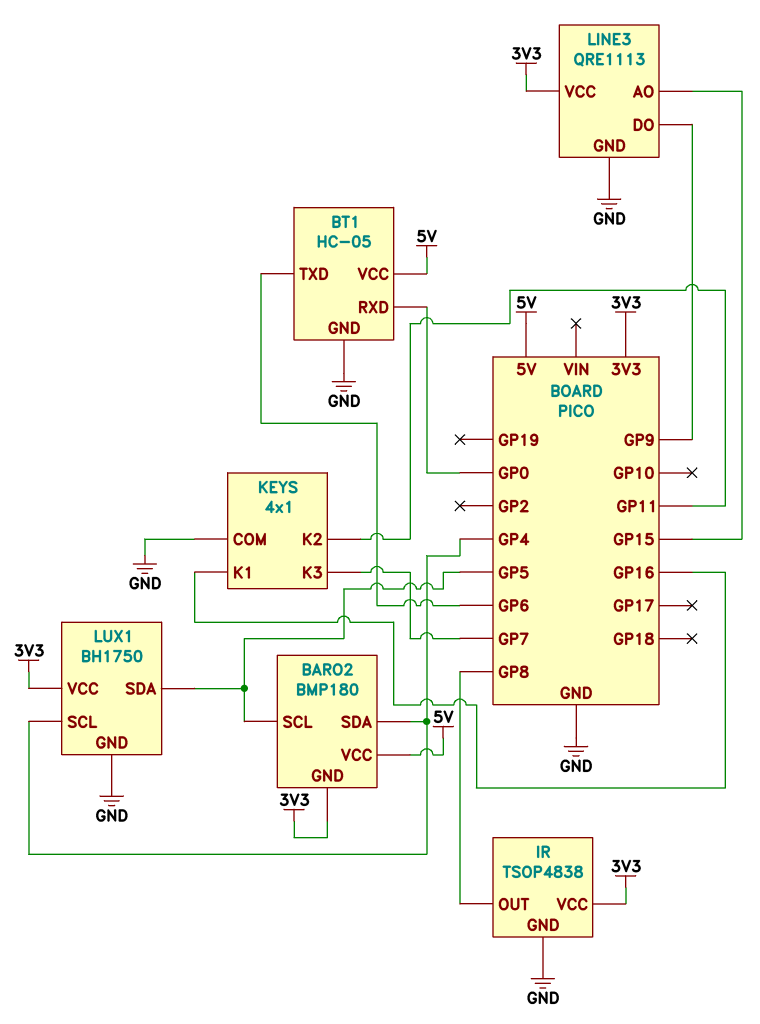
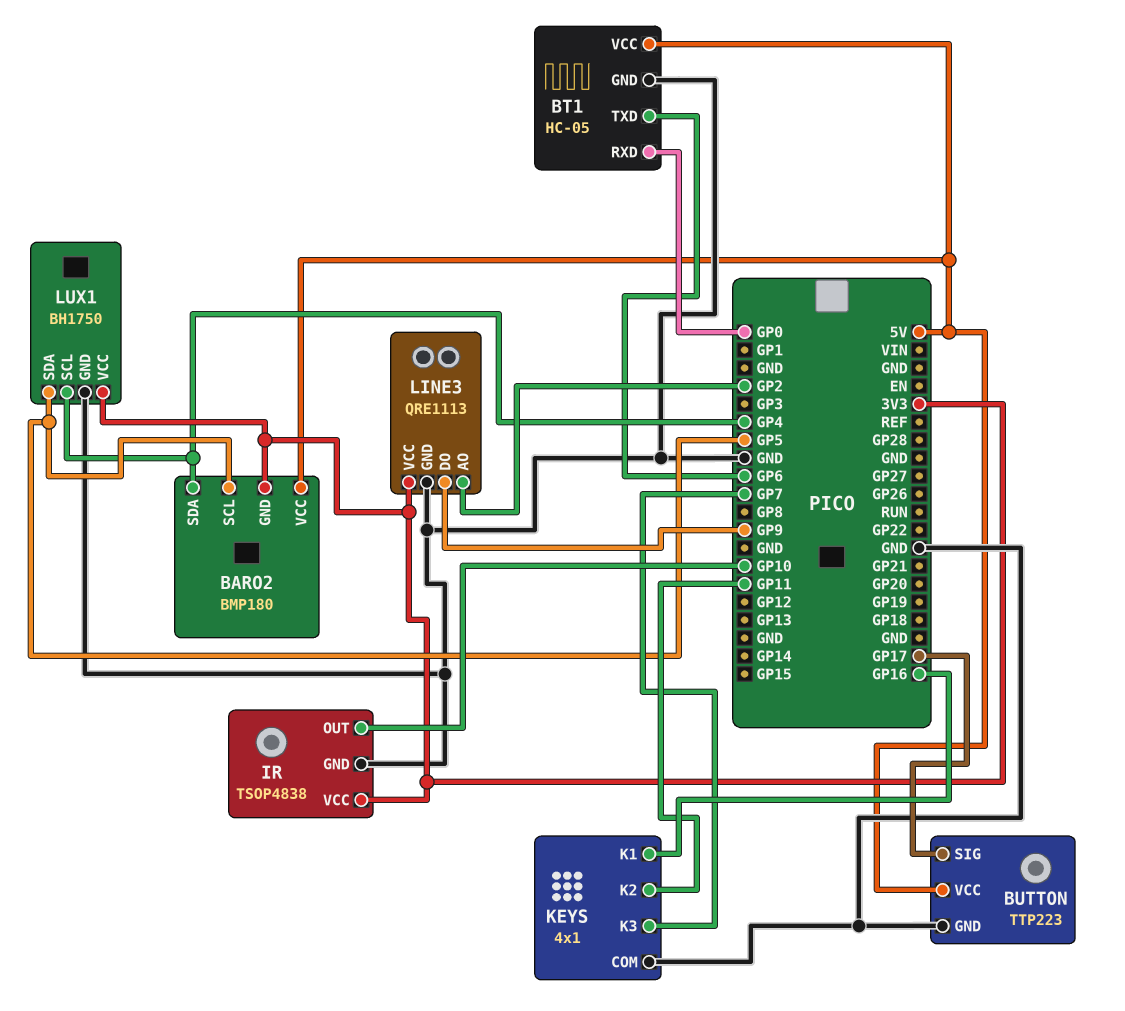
BUTTON: none -> TTP223
BUTTON pin GND: none -> GND
BUTTON pin SIG: none -> GP17
BUTTON pin VCC: none -> 5V
IR pin OUT: GP8 -> GP10
LINE3 pin AO: GP15 -> GP2

